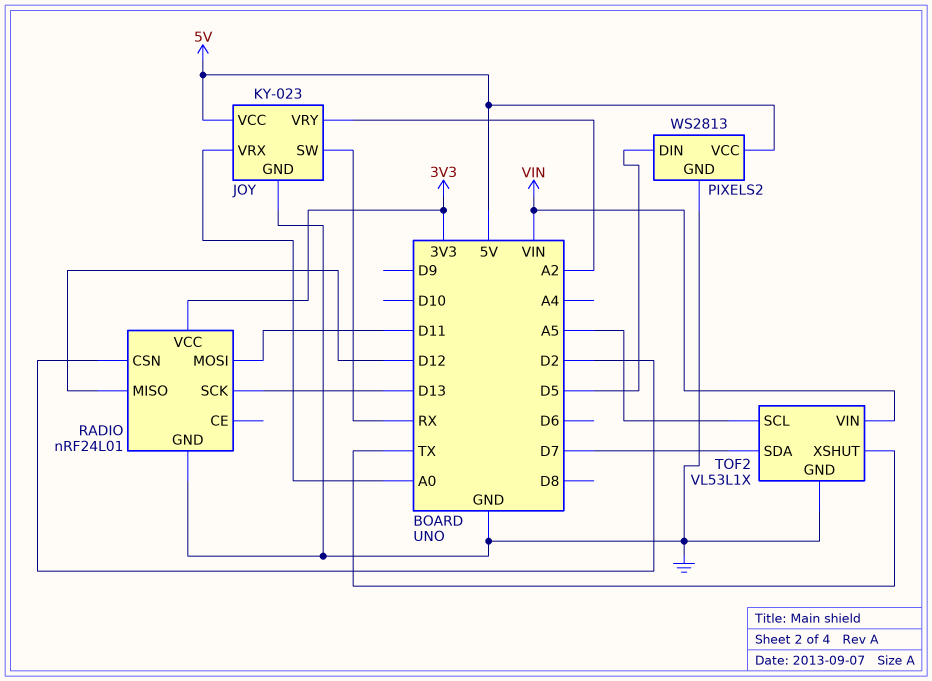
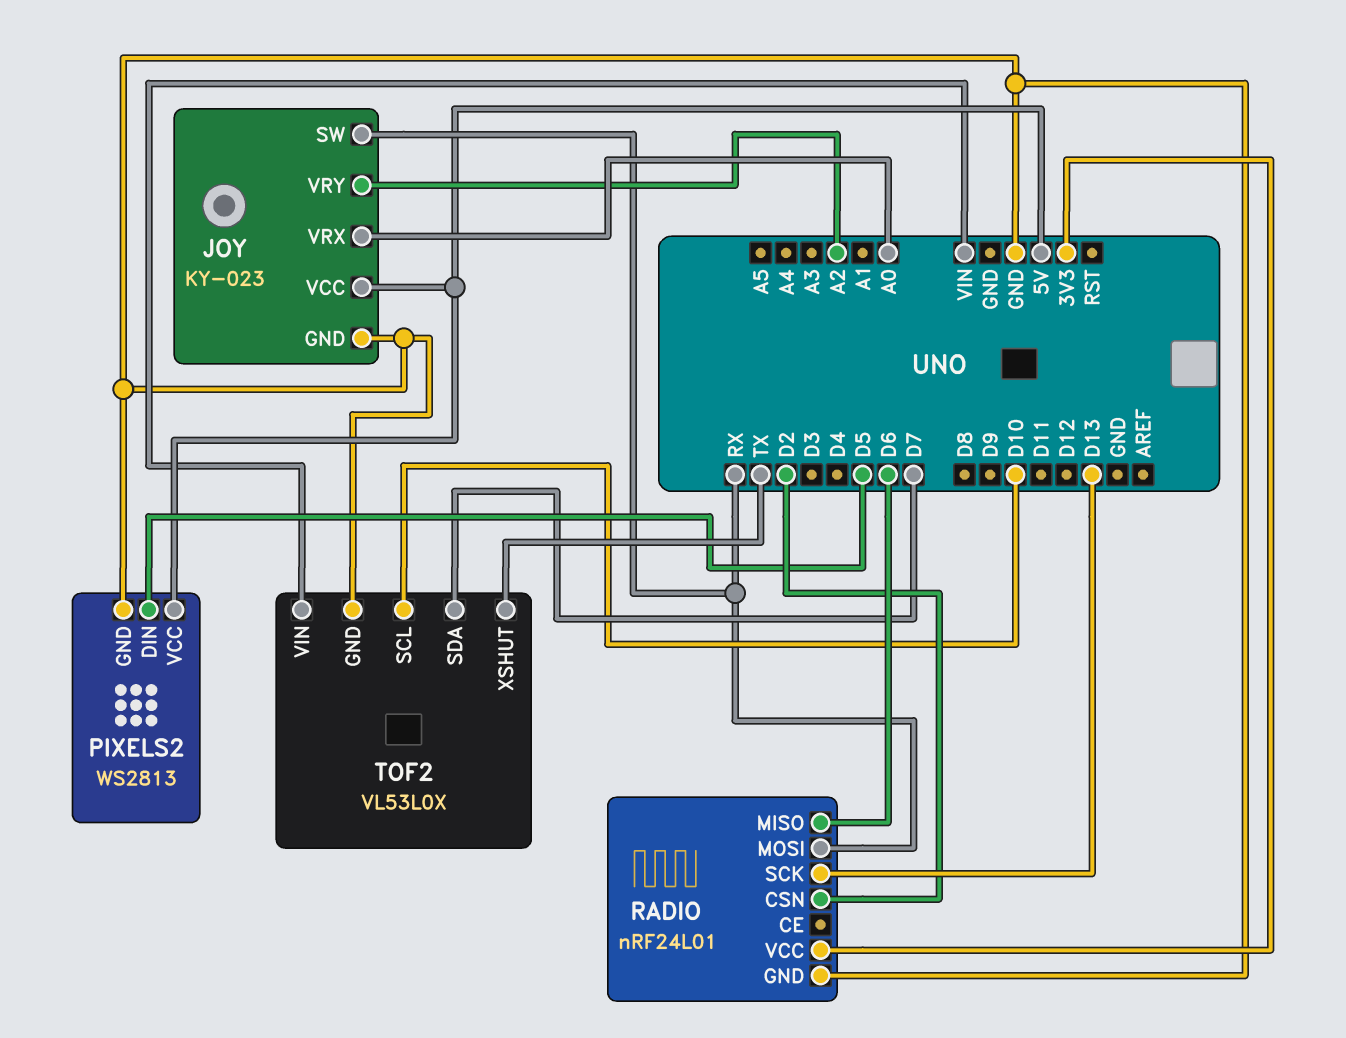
RADIO pin MISO: D12 -> D6
RADIO pin MOSI: D11 -> RX
TOF2: VL53L1X -> VL53L0X
TOF2 pin SCL: A5 -> D10

